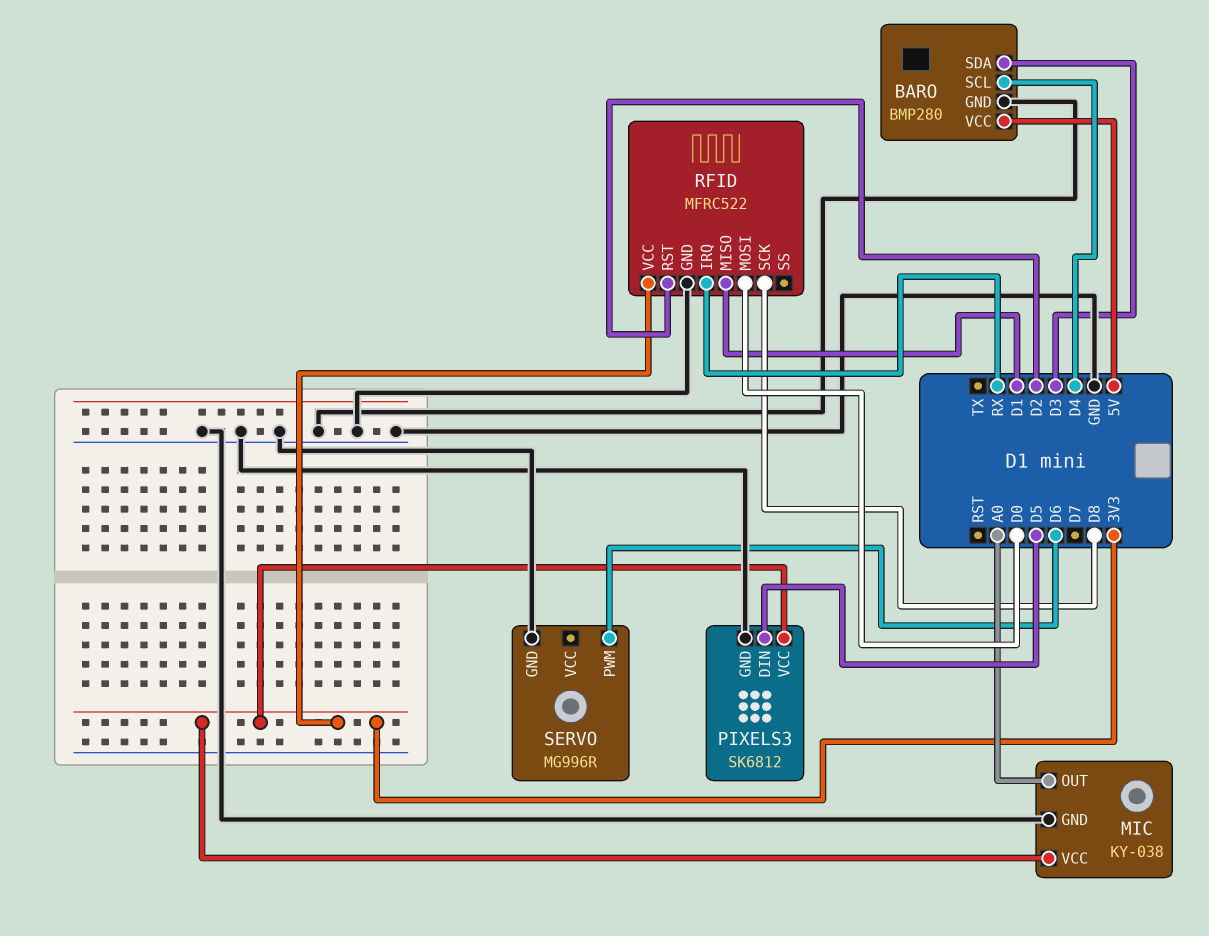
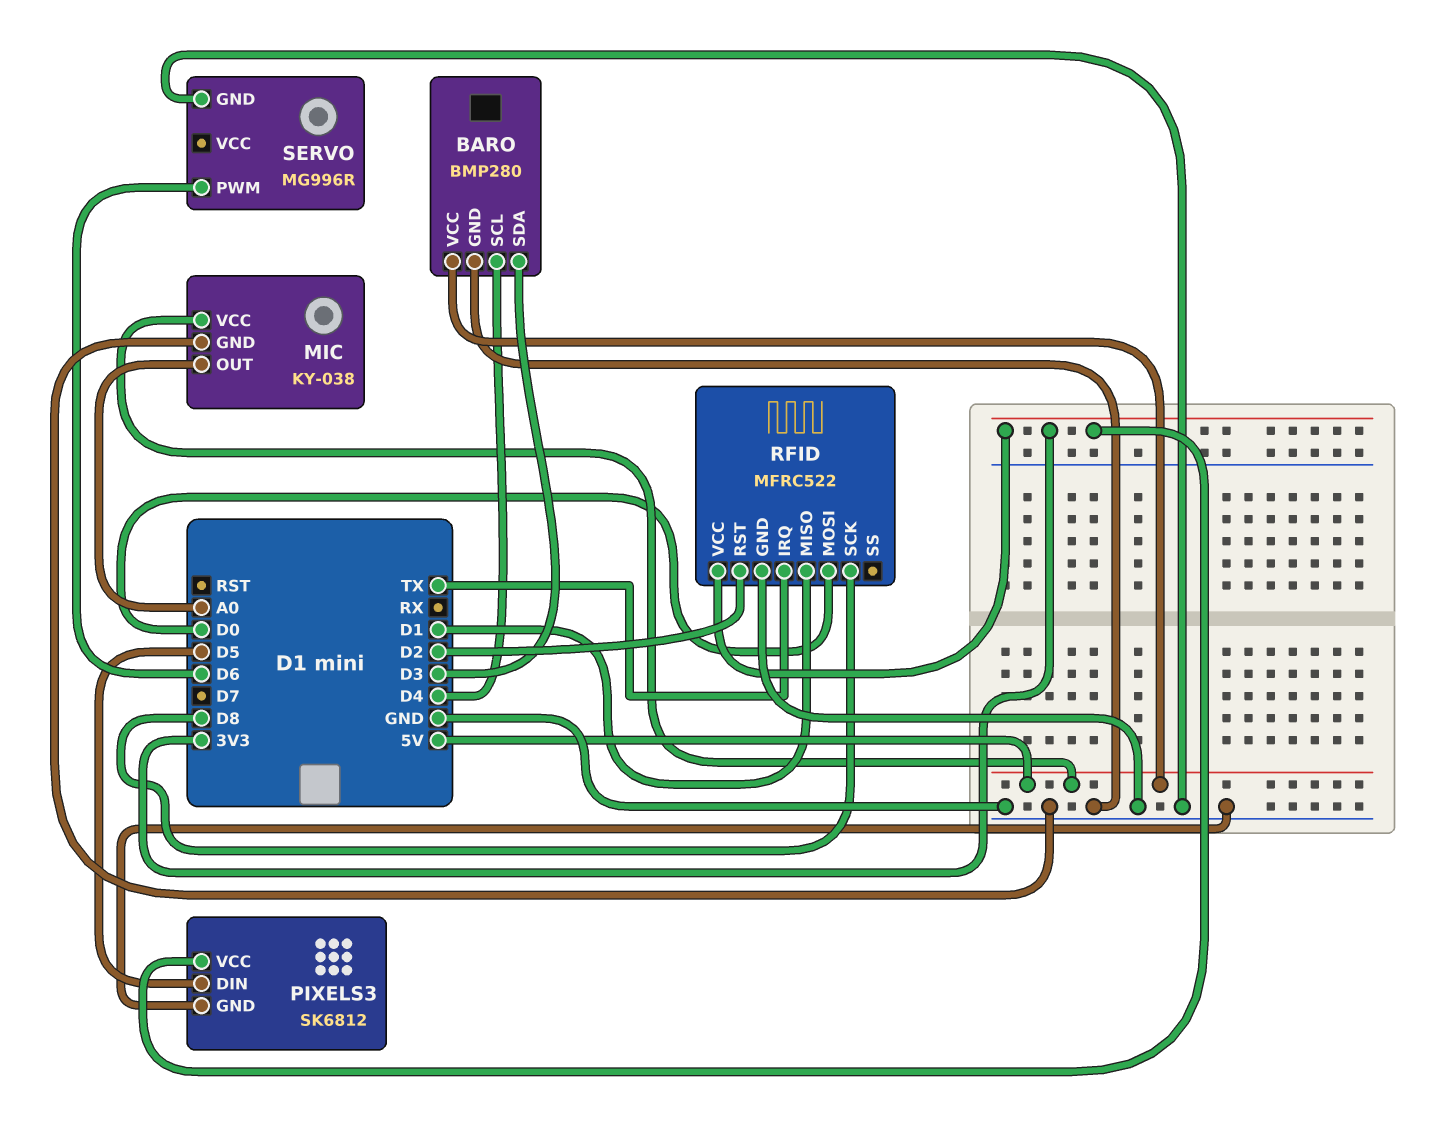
MIC pin VCC: 3V3 -> 5V
RFID pin IRQ: RX -> TX

